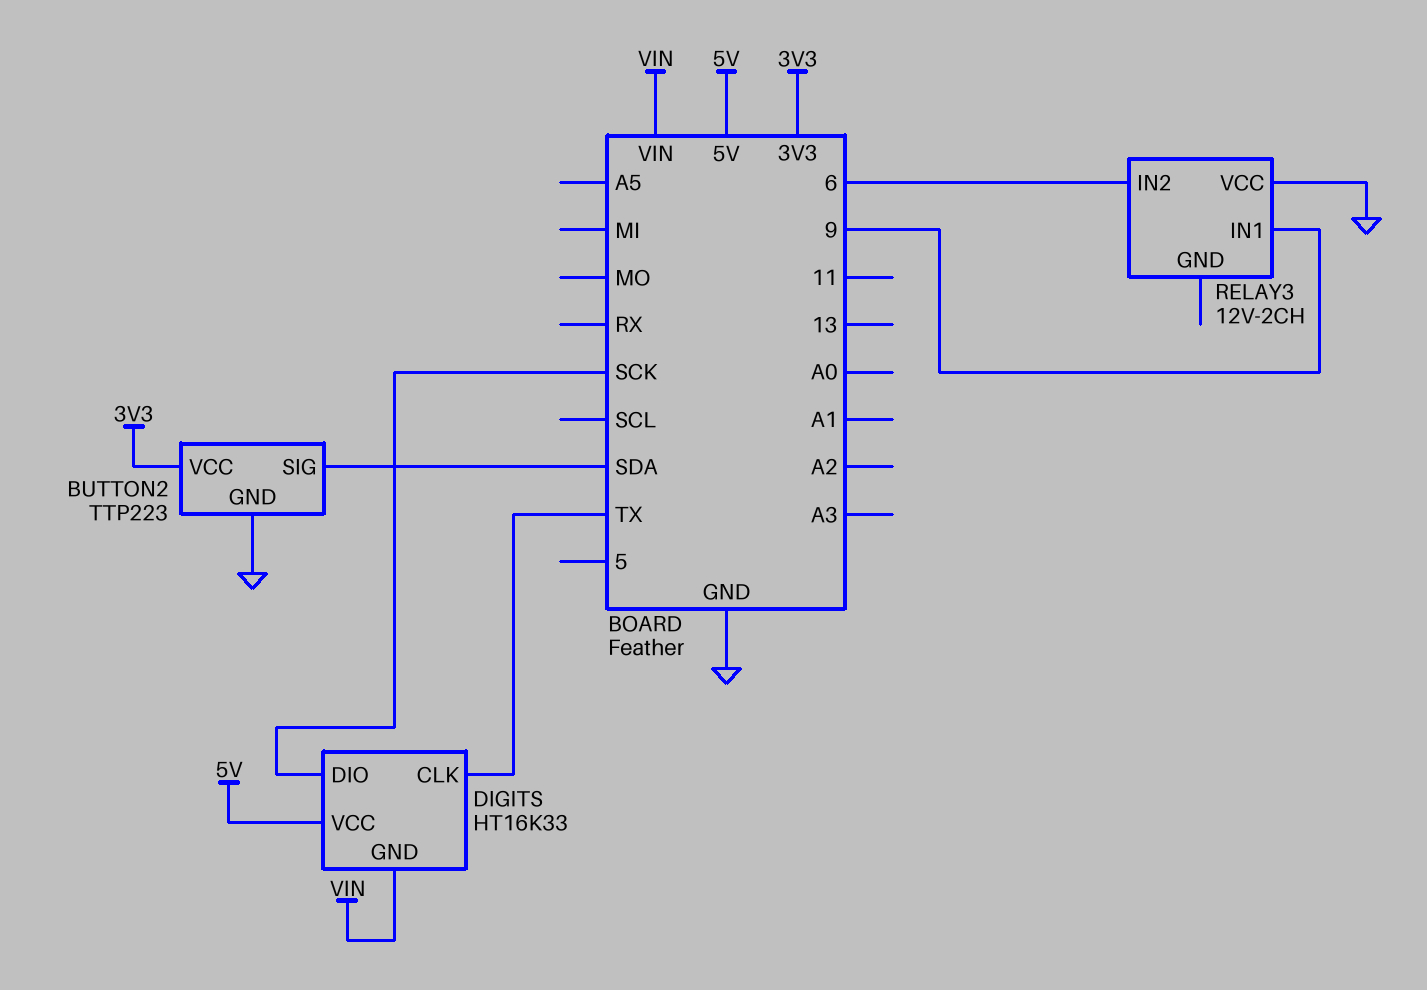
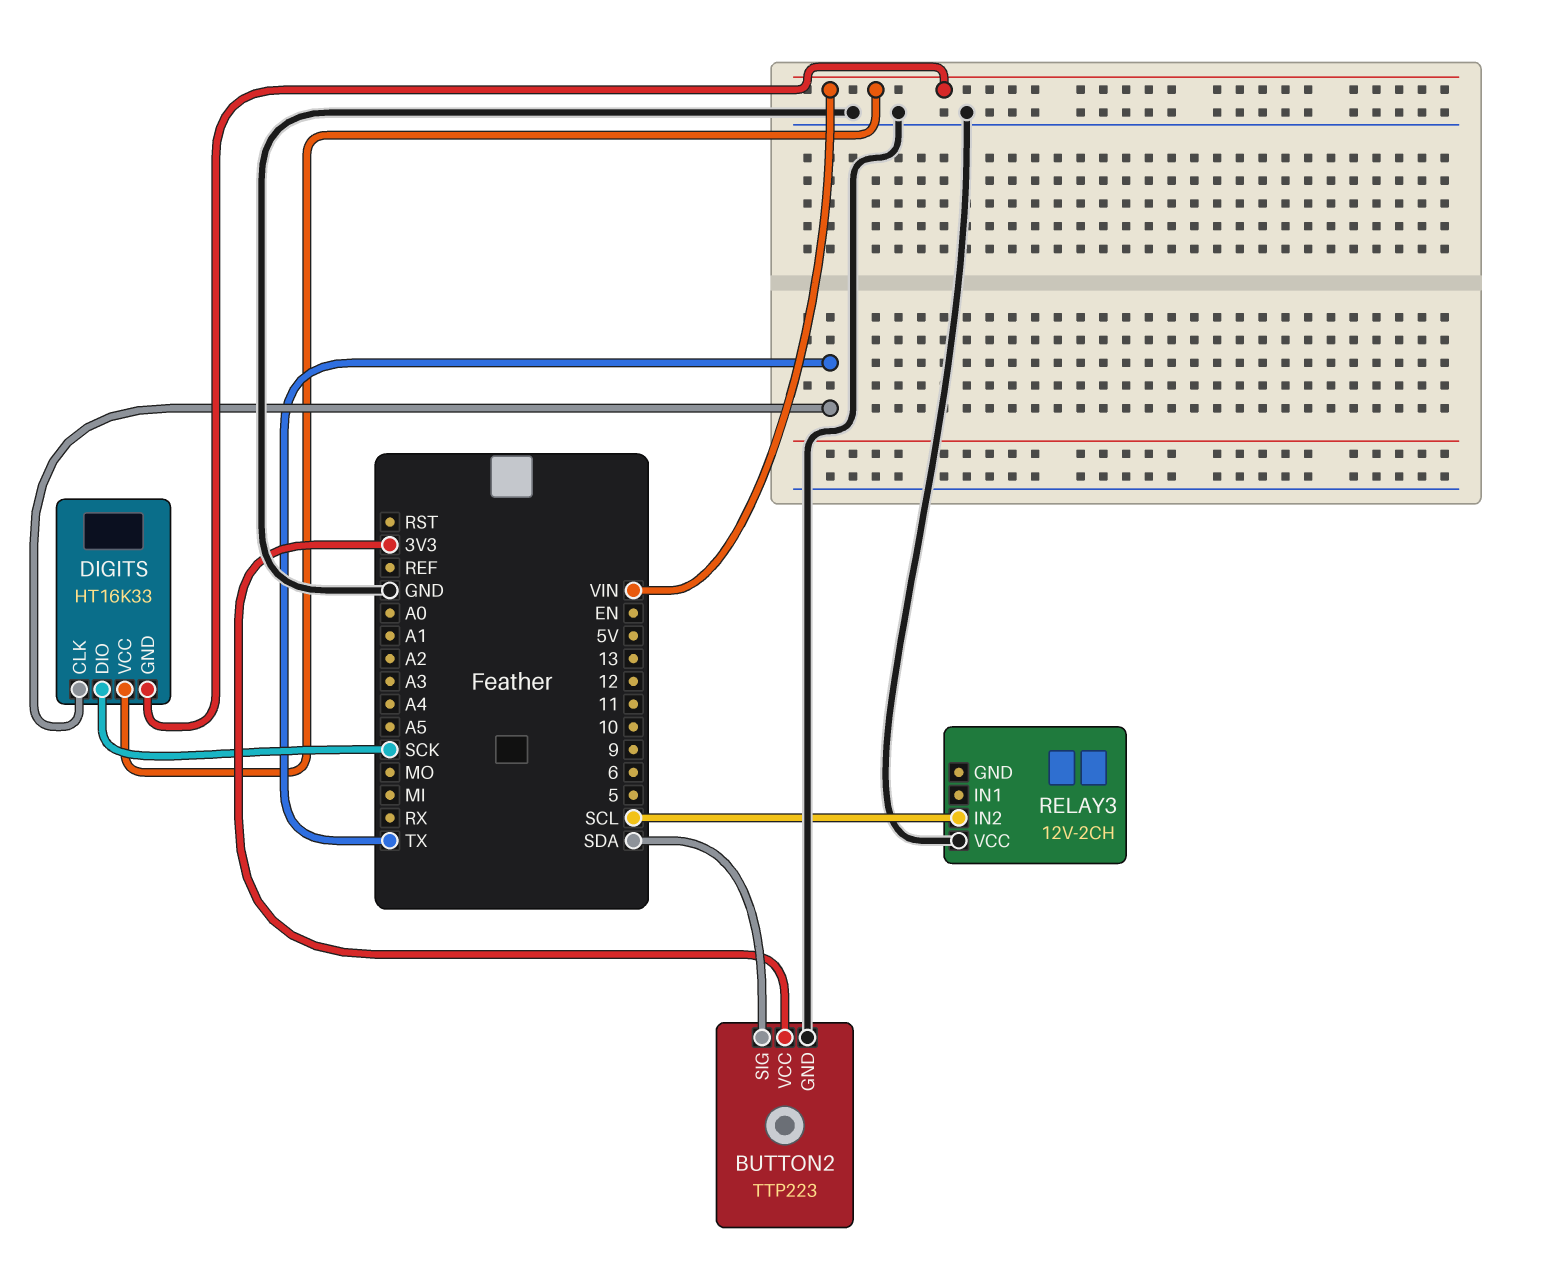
DIGITS pin VCC: 5V -> VIN
RELAY3 pin IN1: 9 -> none
RELAY3 pin IN2: 6 -> SCL

